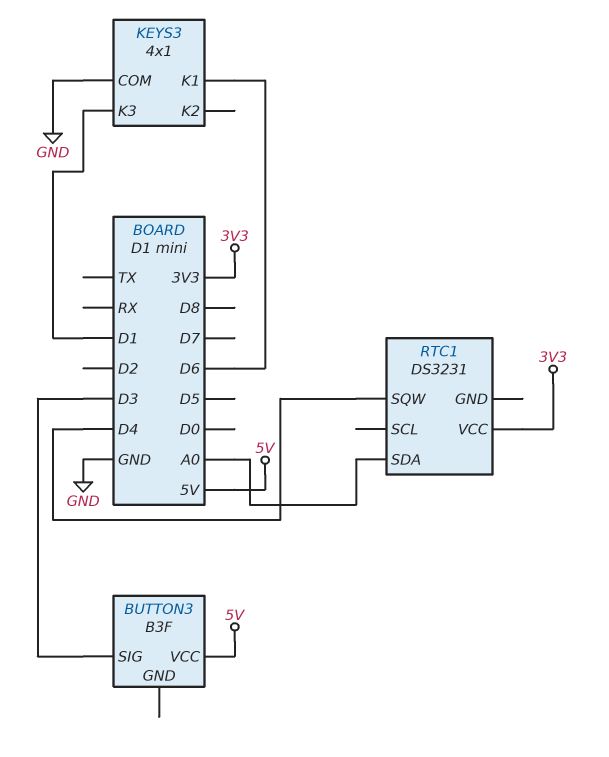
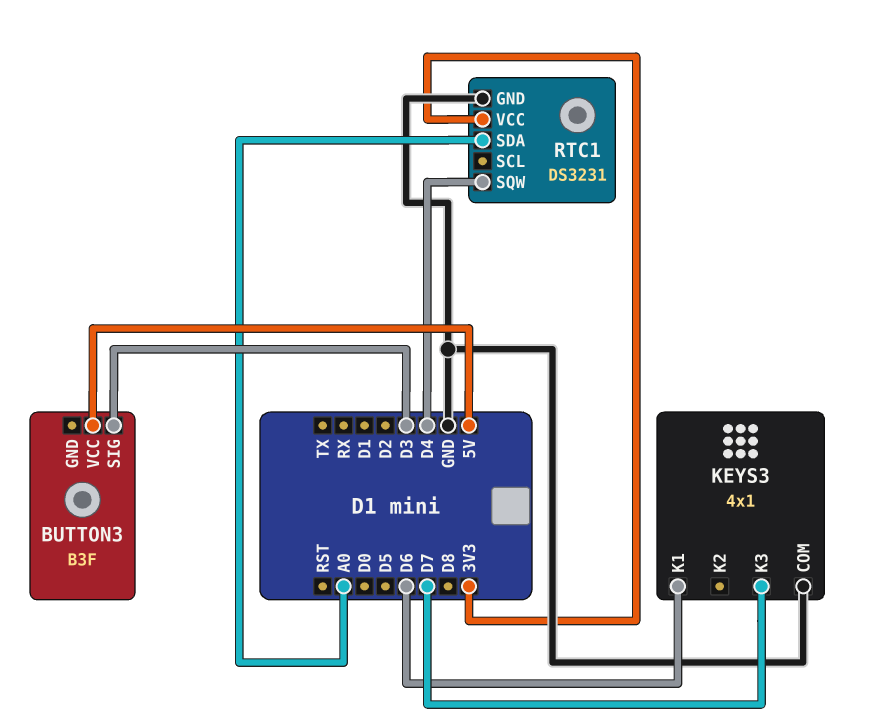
KEYS3 pin K3: D1 -> D7
RTC1 pin GND: none -> GND

